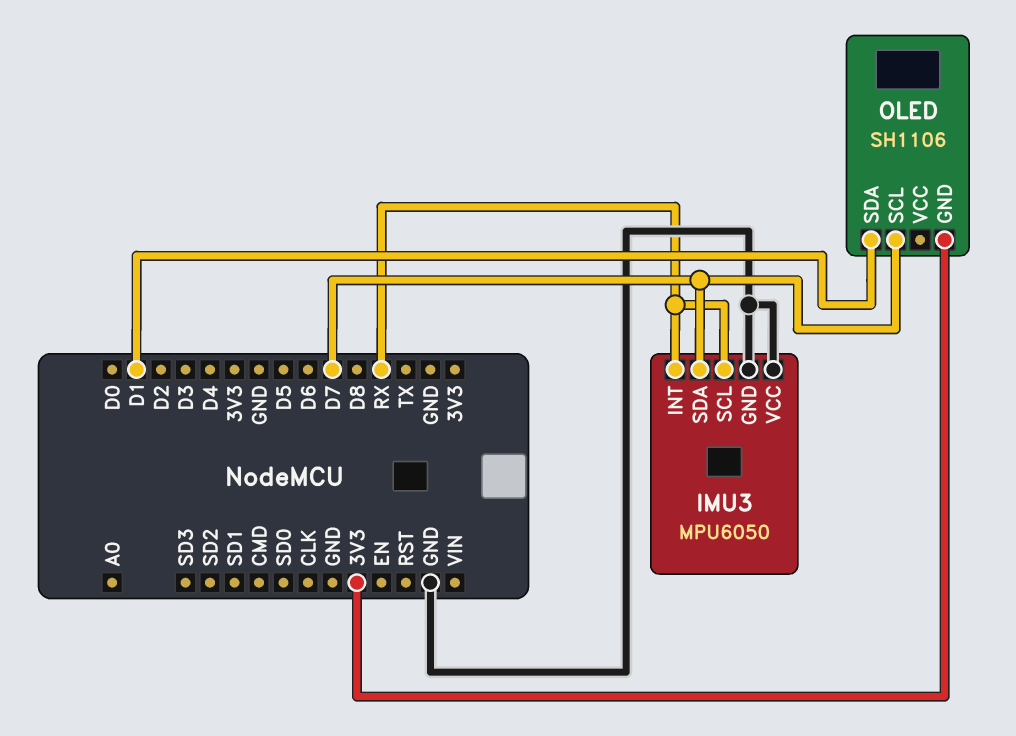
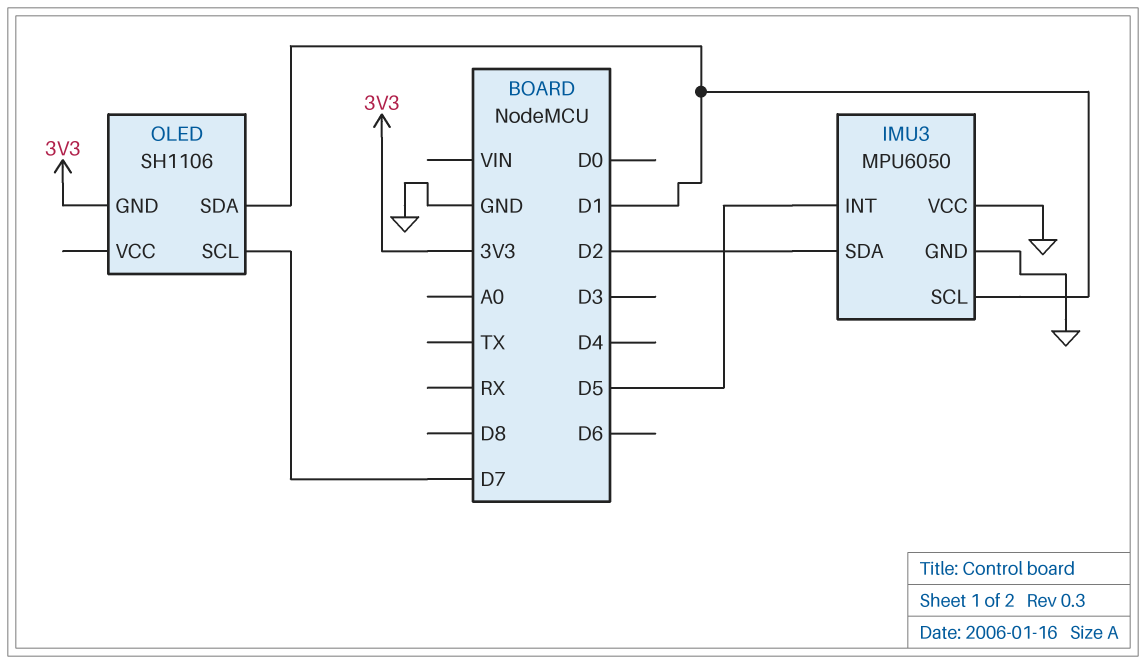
IMU3 pin INT: RX -> D5
IMU3 pin SCL: RX -> D1
IMU3 pin SDA: D7 -> D2

